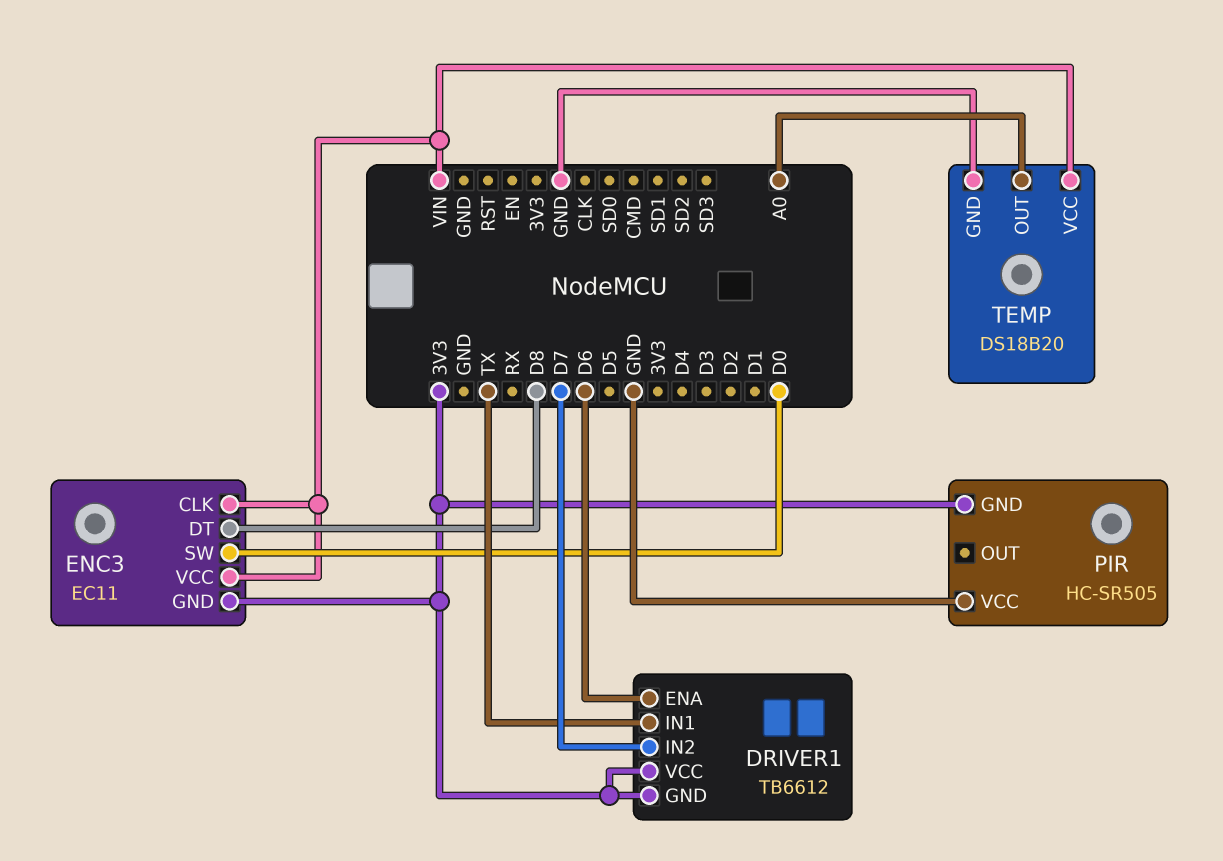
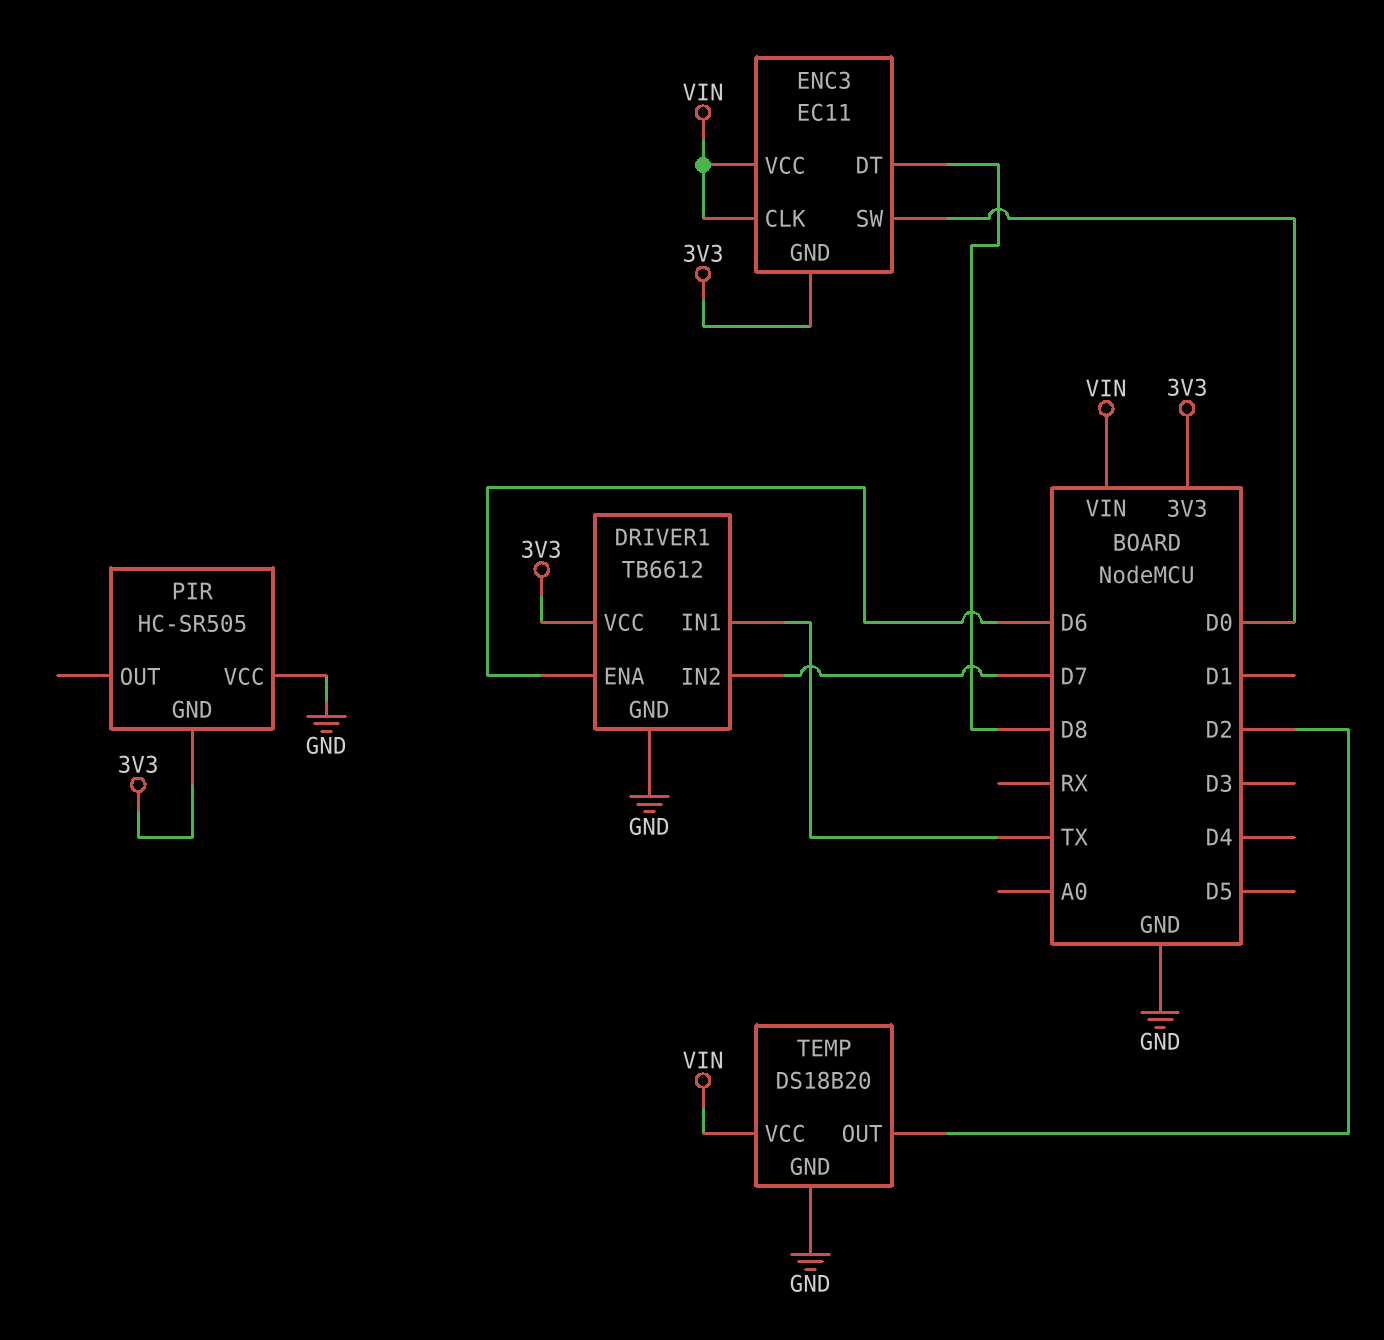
DRIVER1 pin GND: 3V3 -> GND
TEMP pin OUT: A0 -> D2

